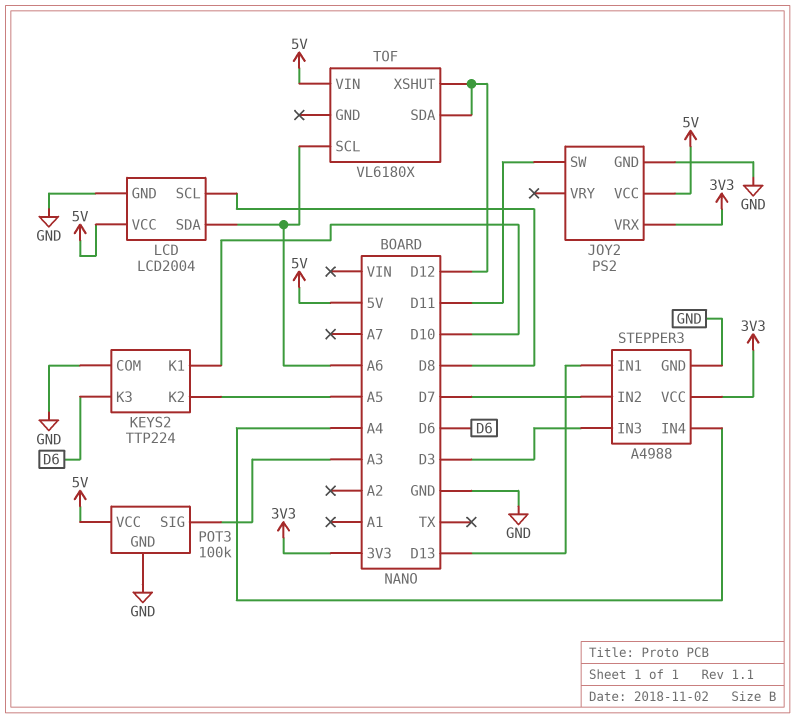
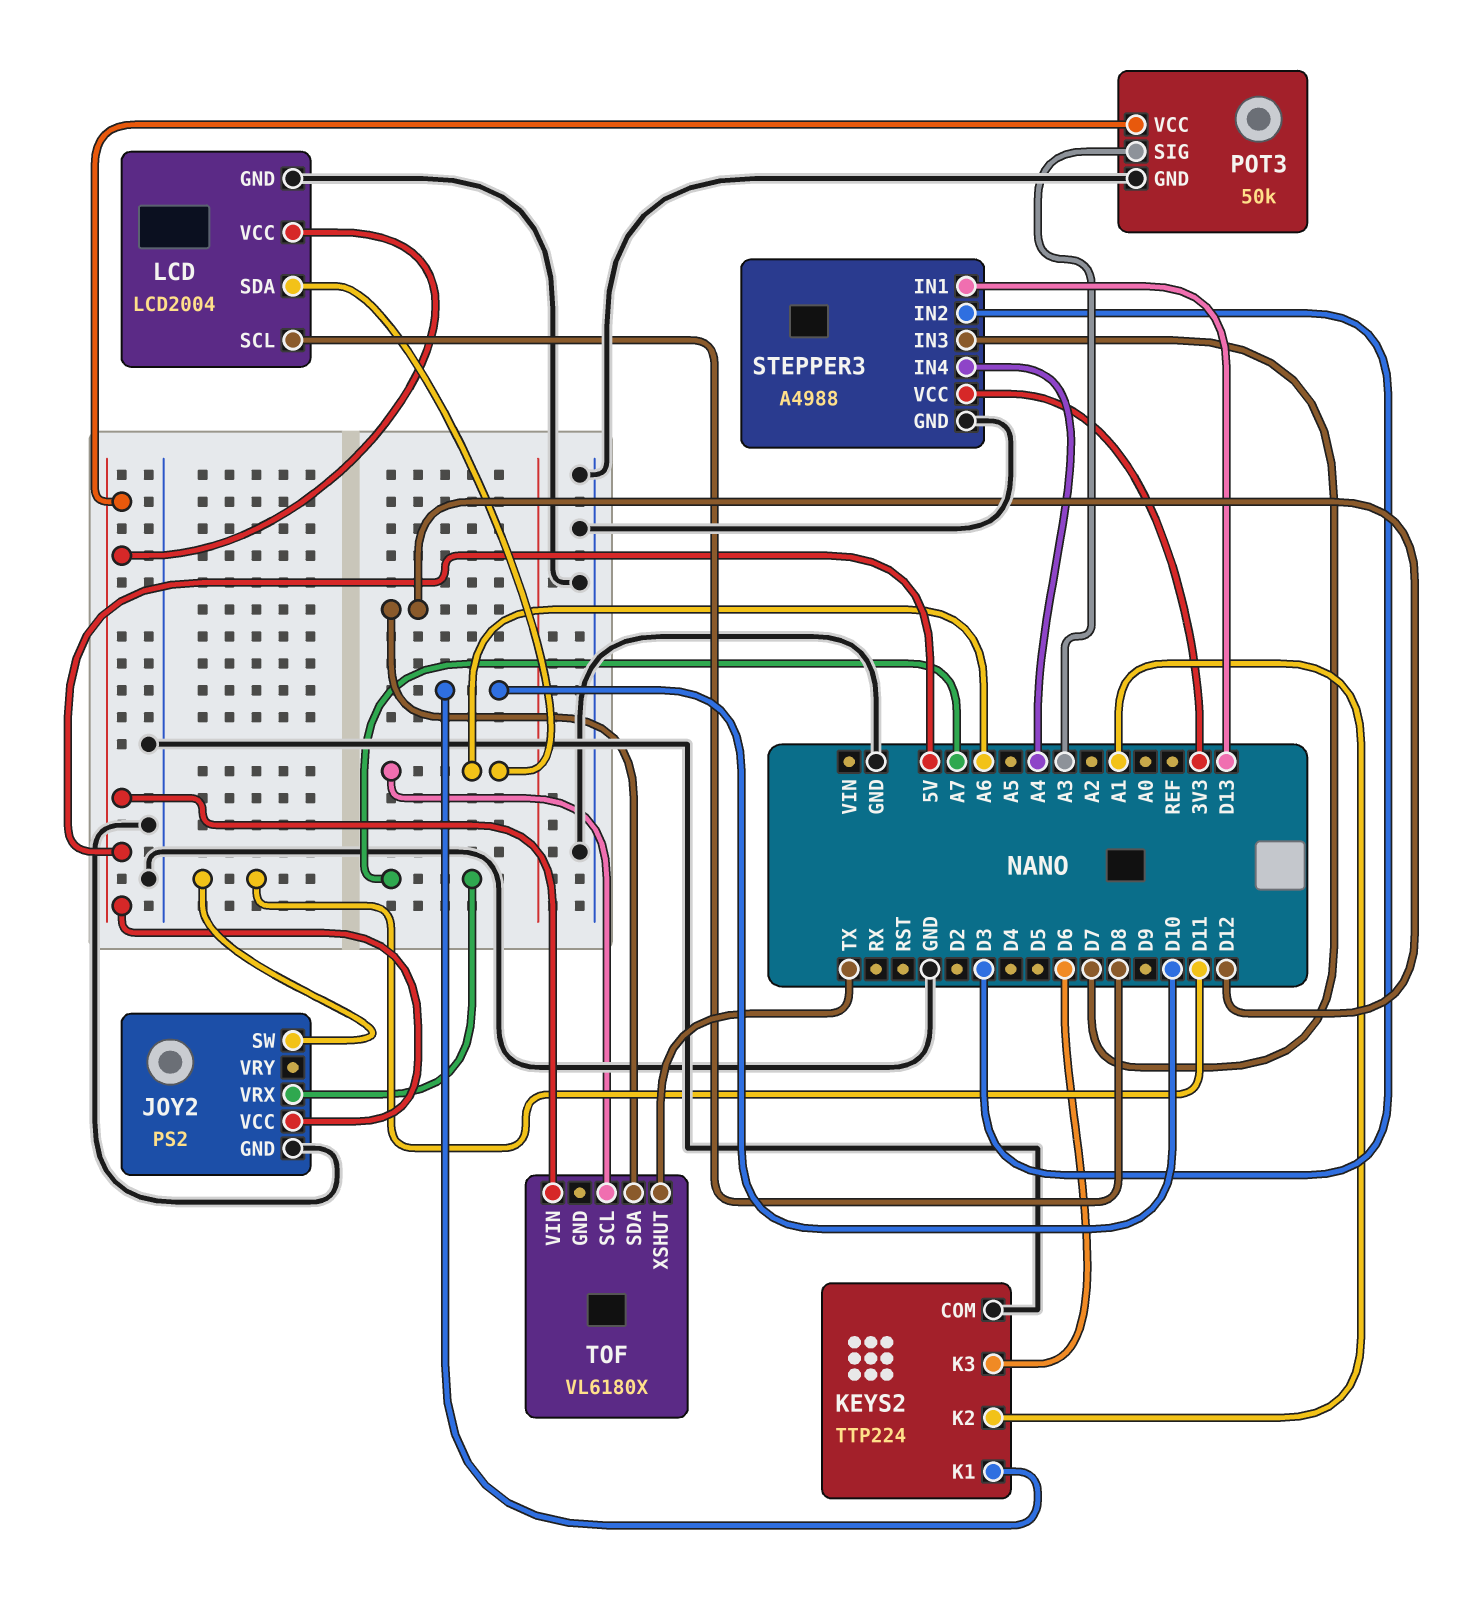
JOY2 pin VRX: 3V3 -> A7
KEYS2 pin K2: A5 -> A1
POT3: 100k -> 50k
STEPPER3 pin IN2: D7 -> D3
STEPPER3 pin IN3: D3 -> D7
TOF pin XSHUT: D12 -> TX

